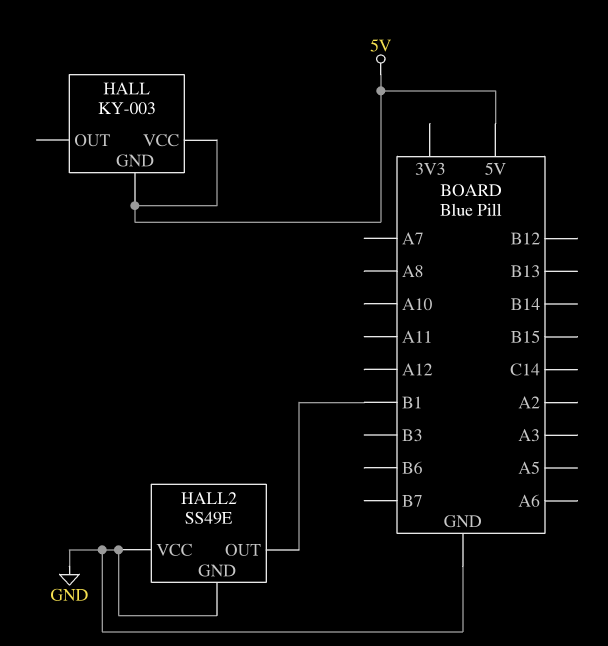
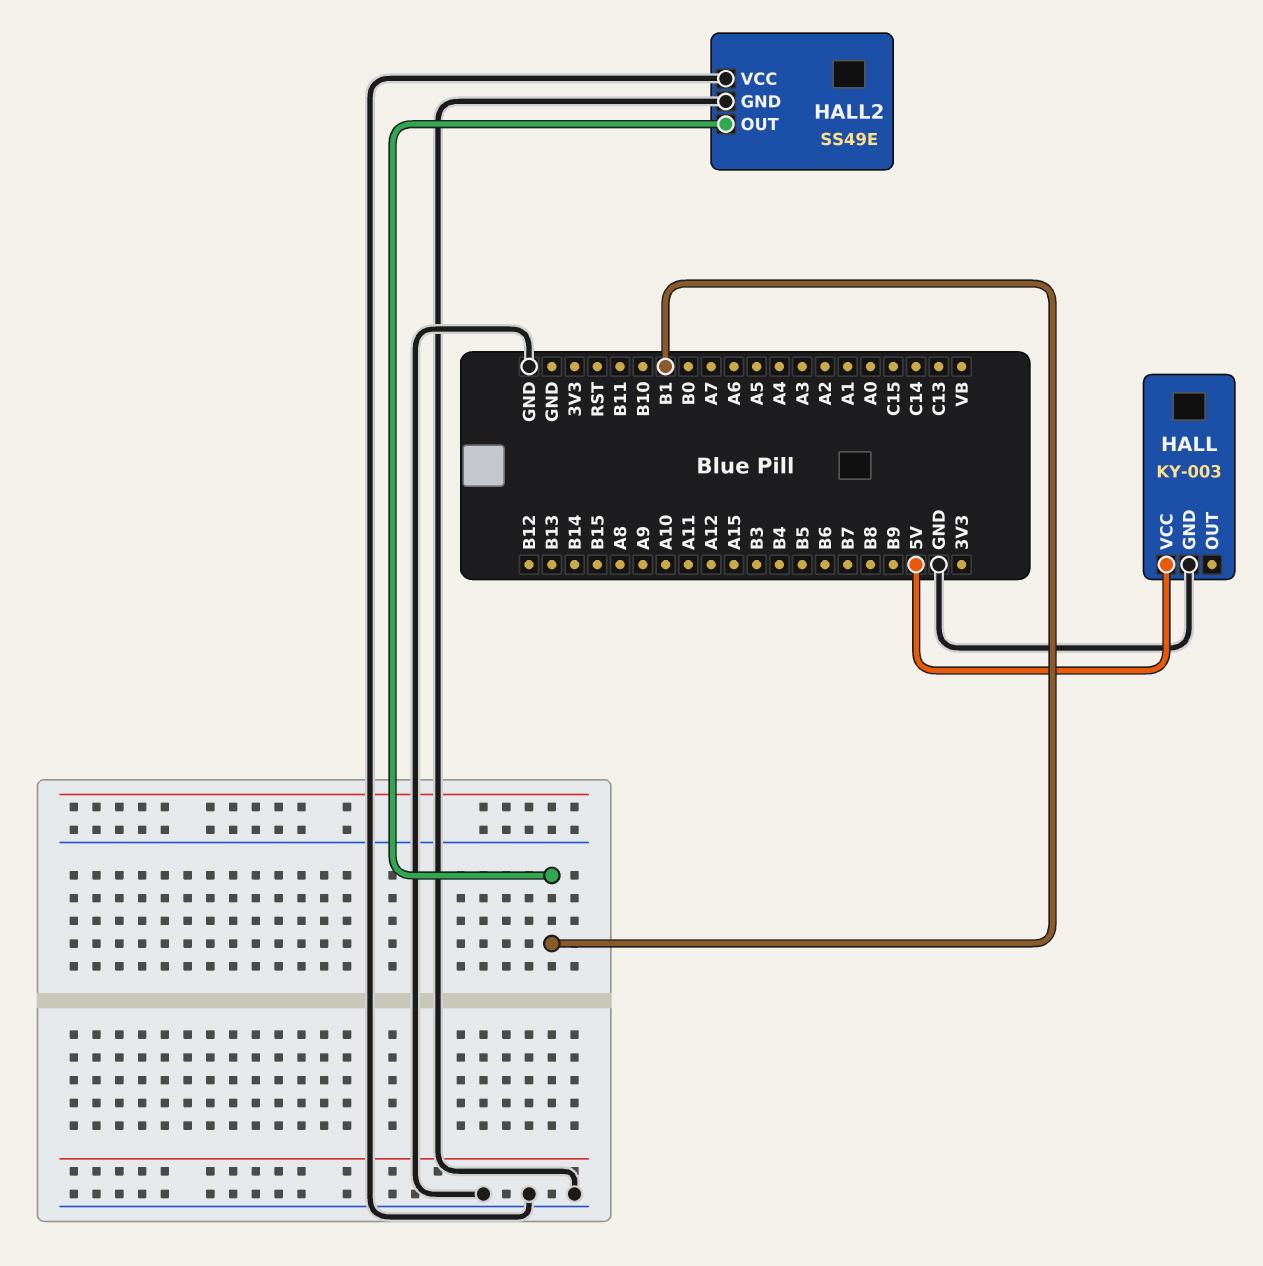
HALL pin GND: 5V -> GND

